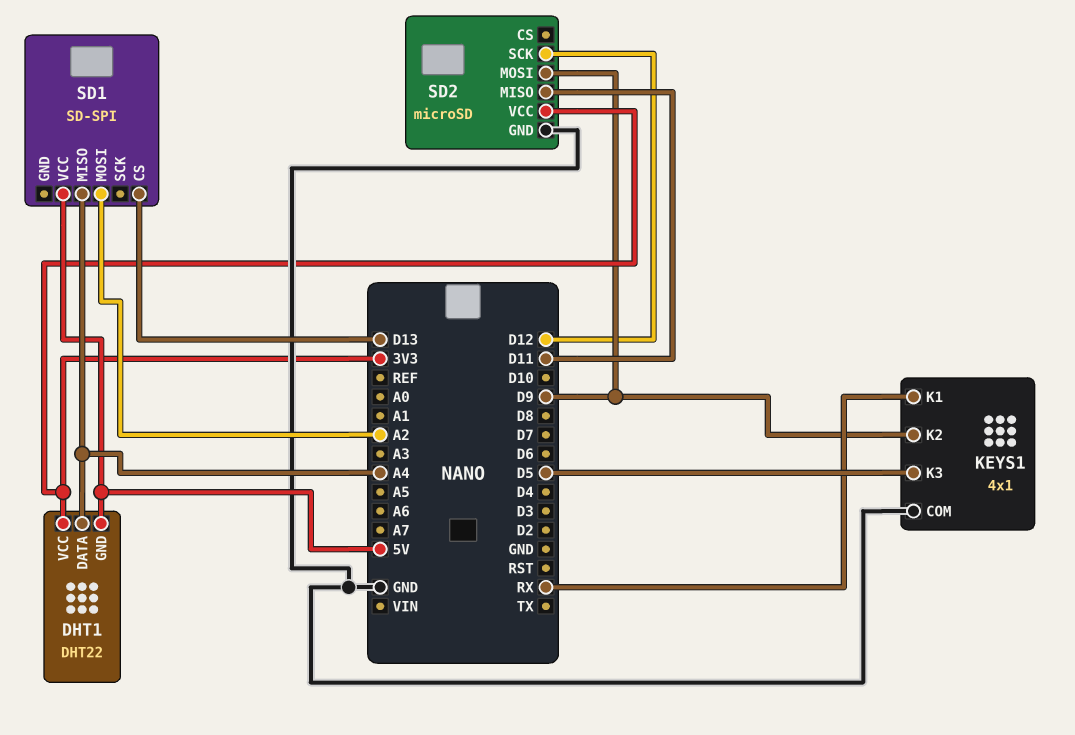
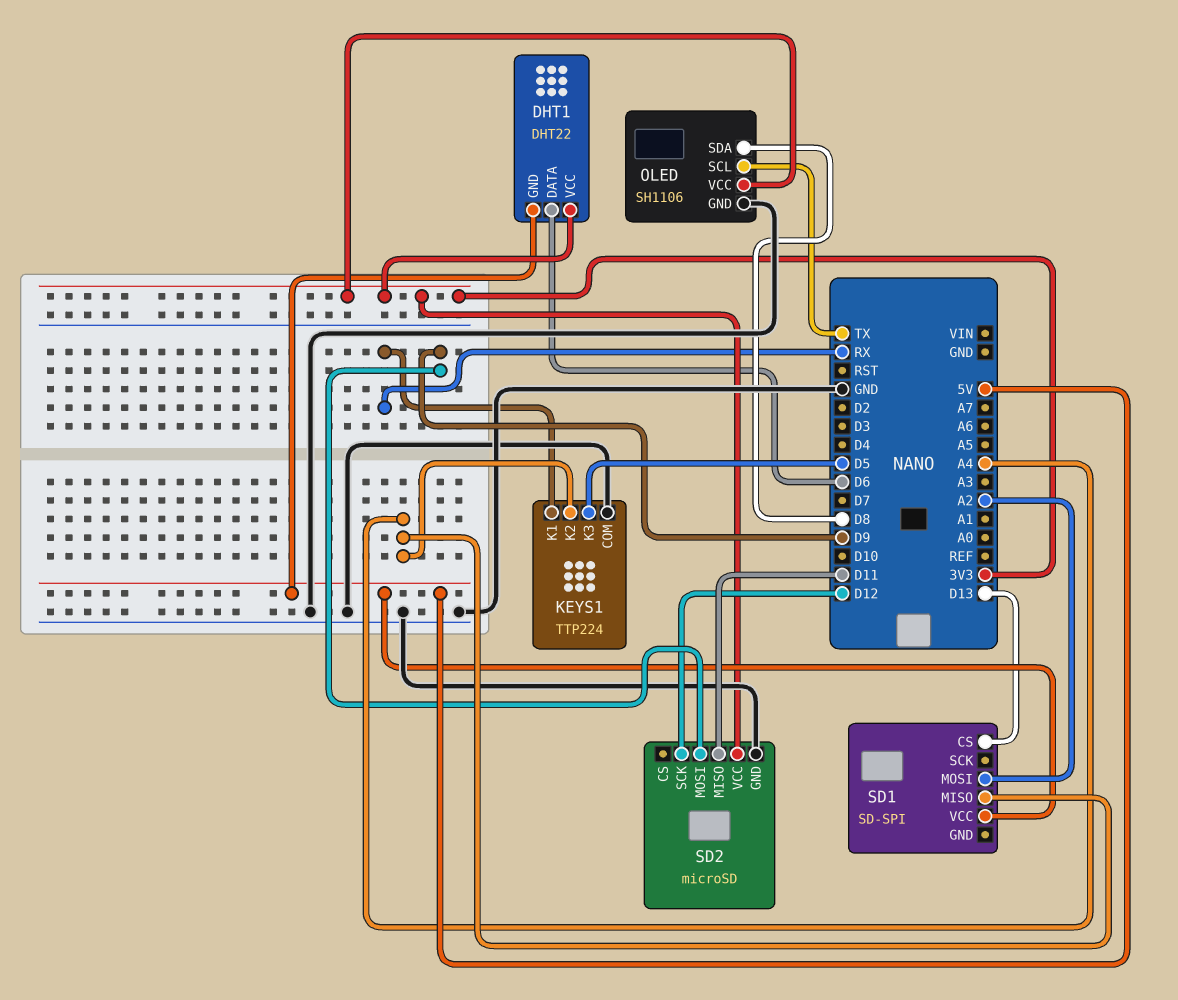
DHT1 pin DATA: A4 -> D6
KEYS1: 4x1 -> TTP224
KEYS1 pin K2: D9 -> A4
OLED: none -> SH1106
OLED pin GND: none -> GND
OLED pin SCL: none -> TX
OLED pin SDA: none -> D8
OLED pin VCC: none -> 3V3

